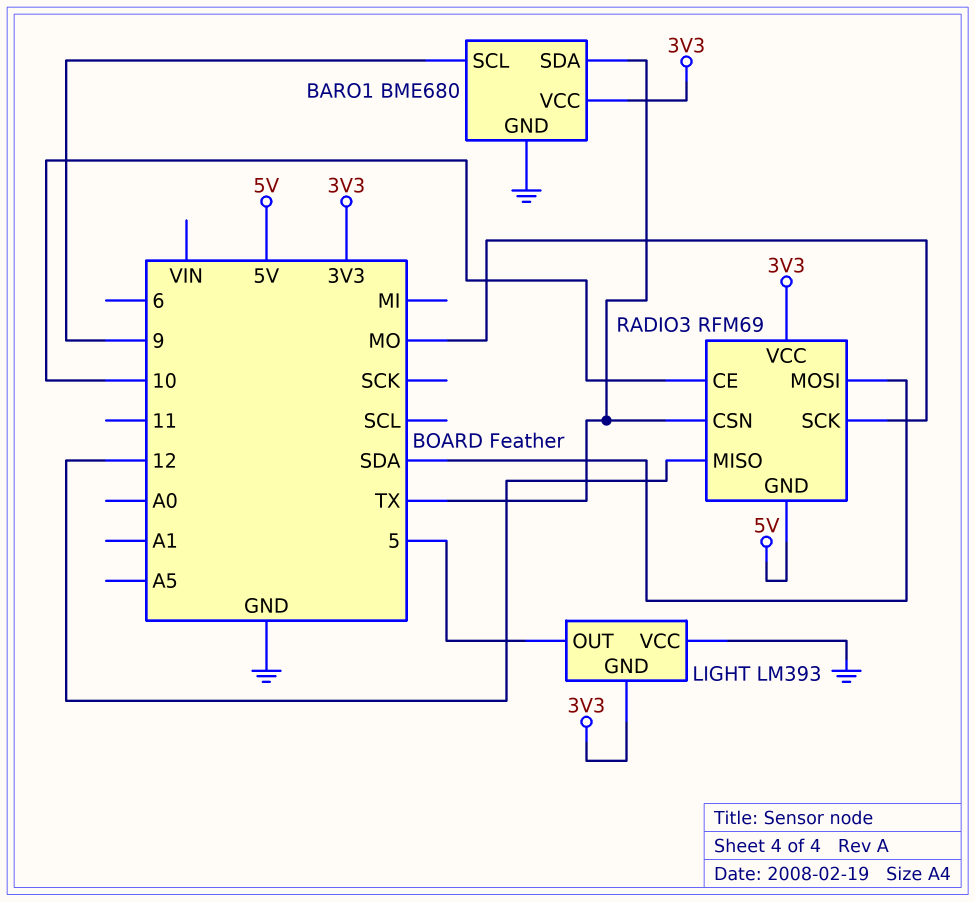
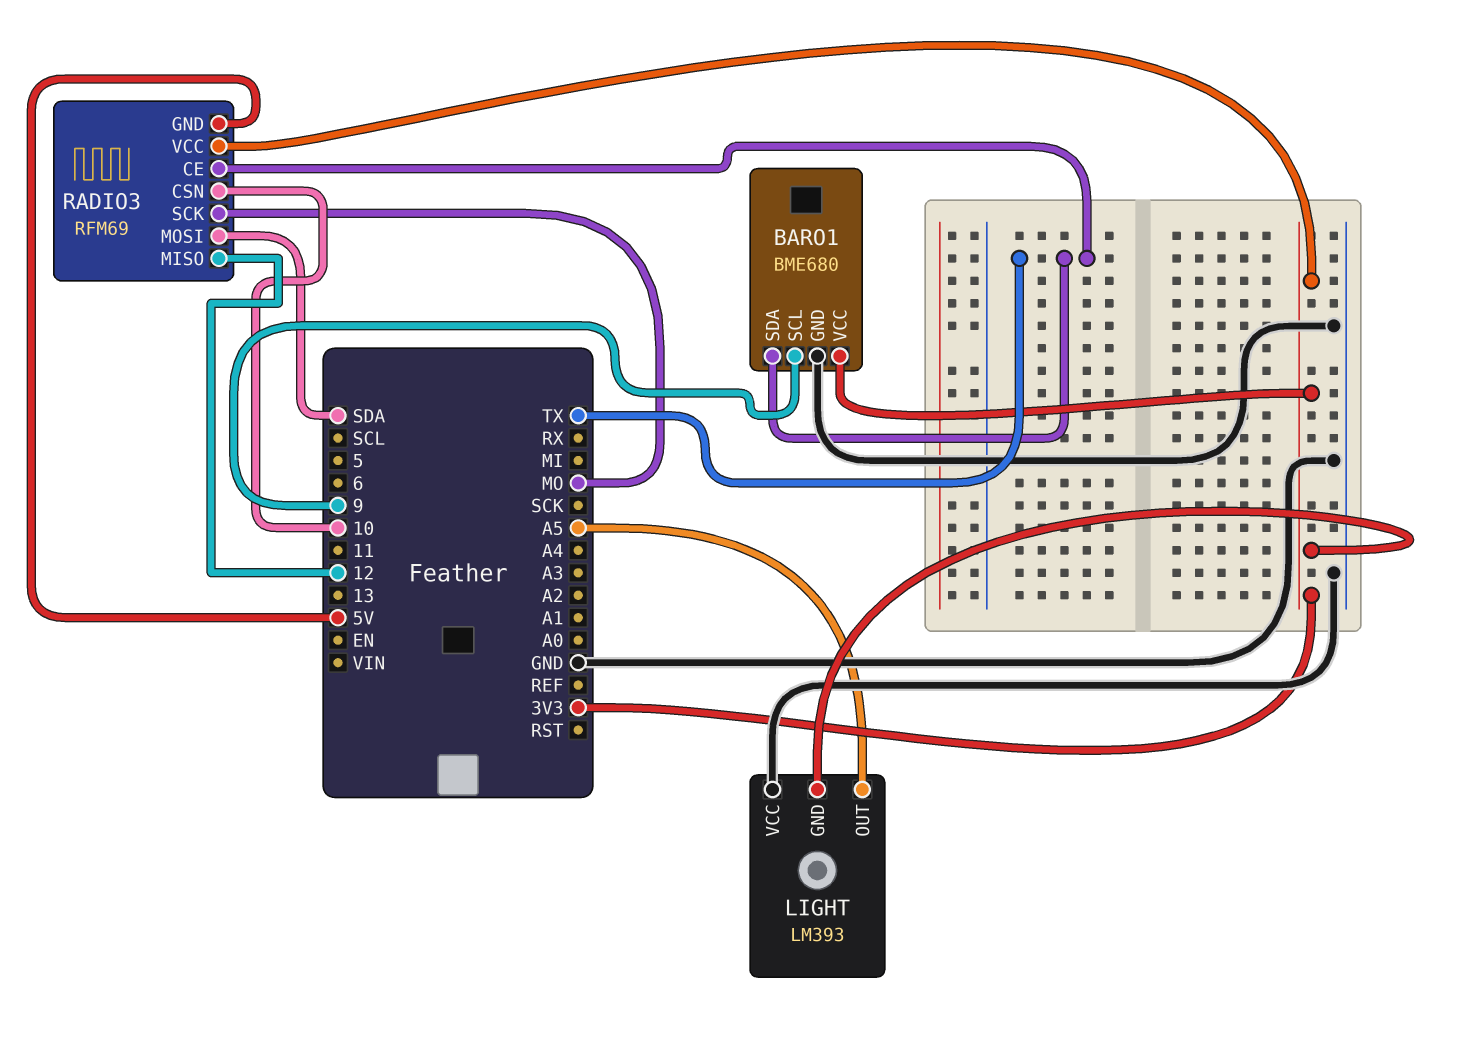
LIGHT pin OUT: 5 -> A5
RADIO3 pin CE: 10 -> TX
RADIO3 pin CSN: TX -> 10

